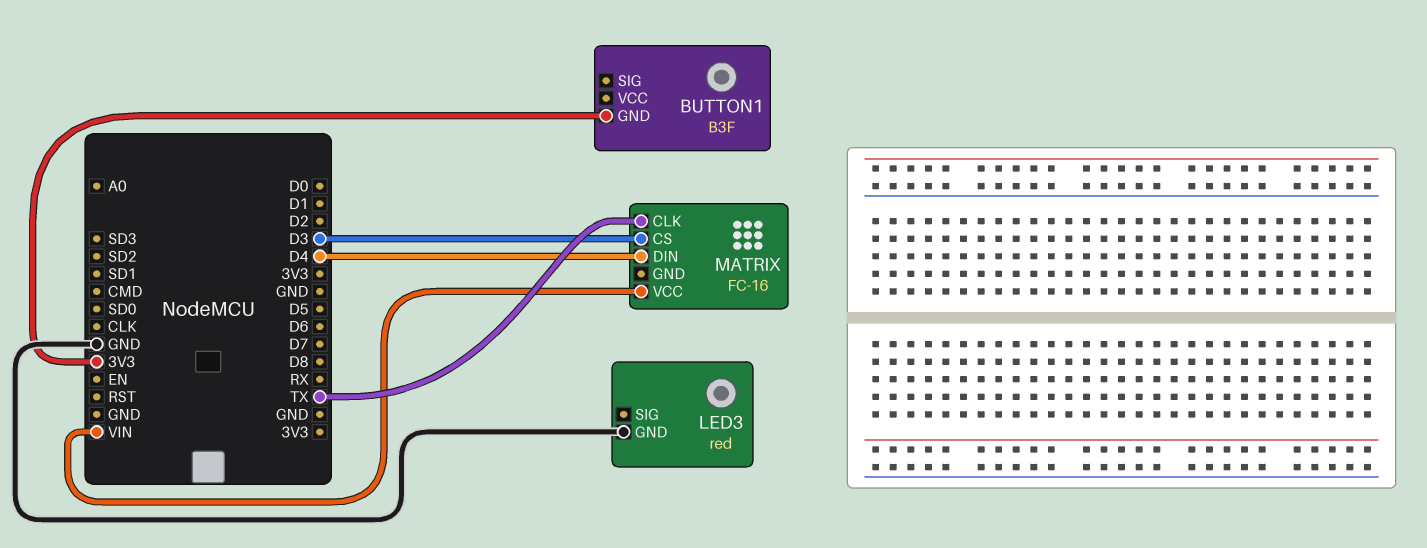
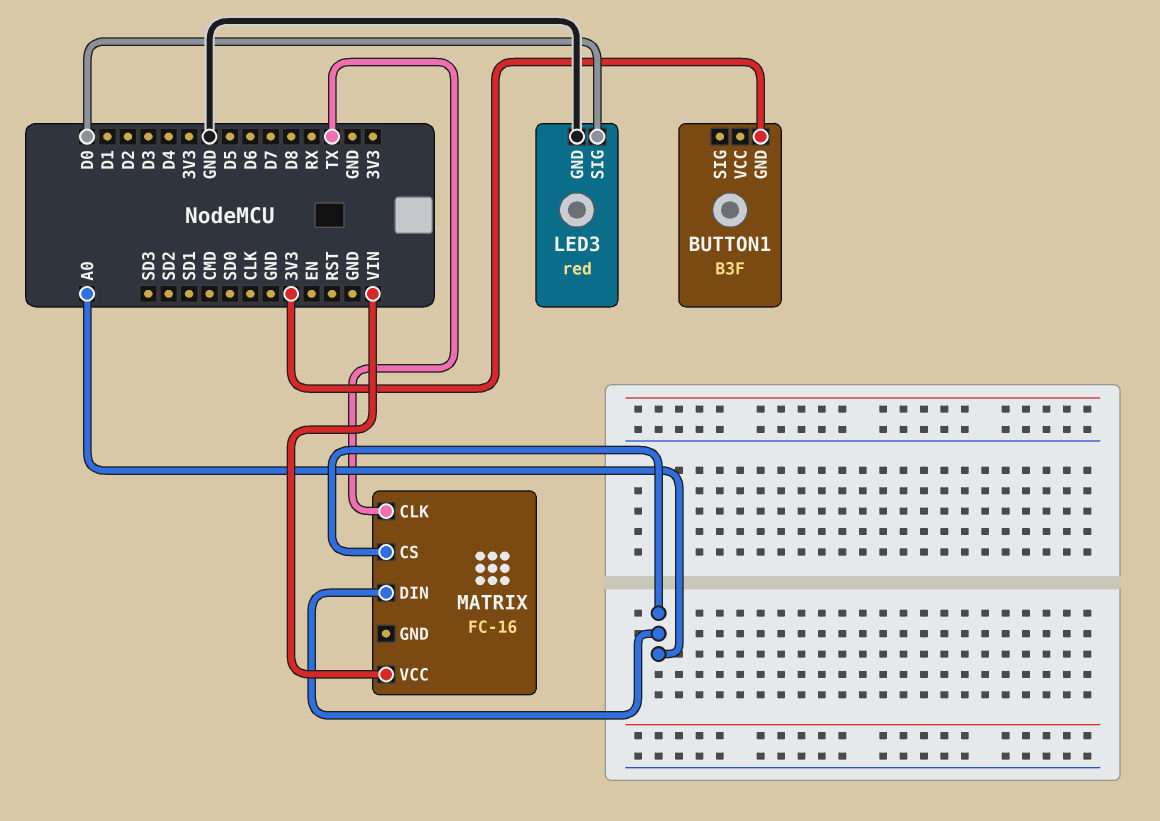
LED3 pin SIG: none -> D0
MATRIX pin CS: D3 -> A0
MATRIX pin DIN: D4 -> A0

